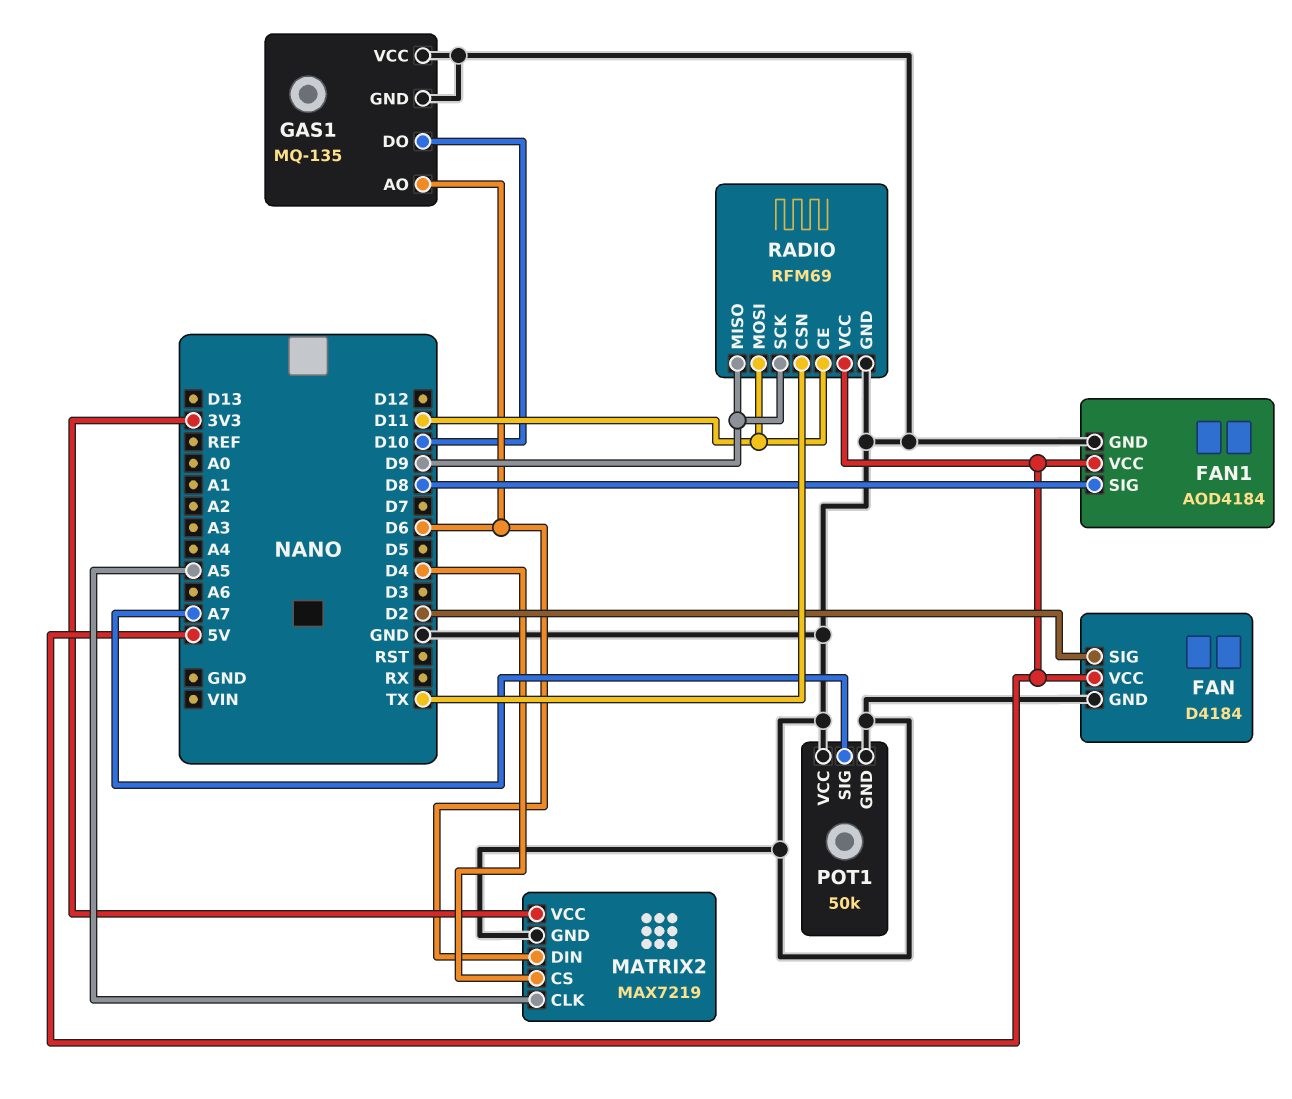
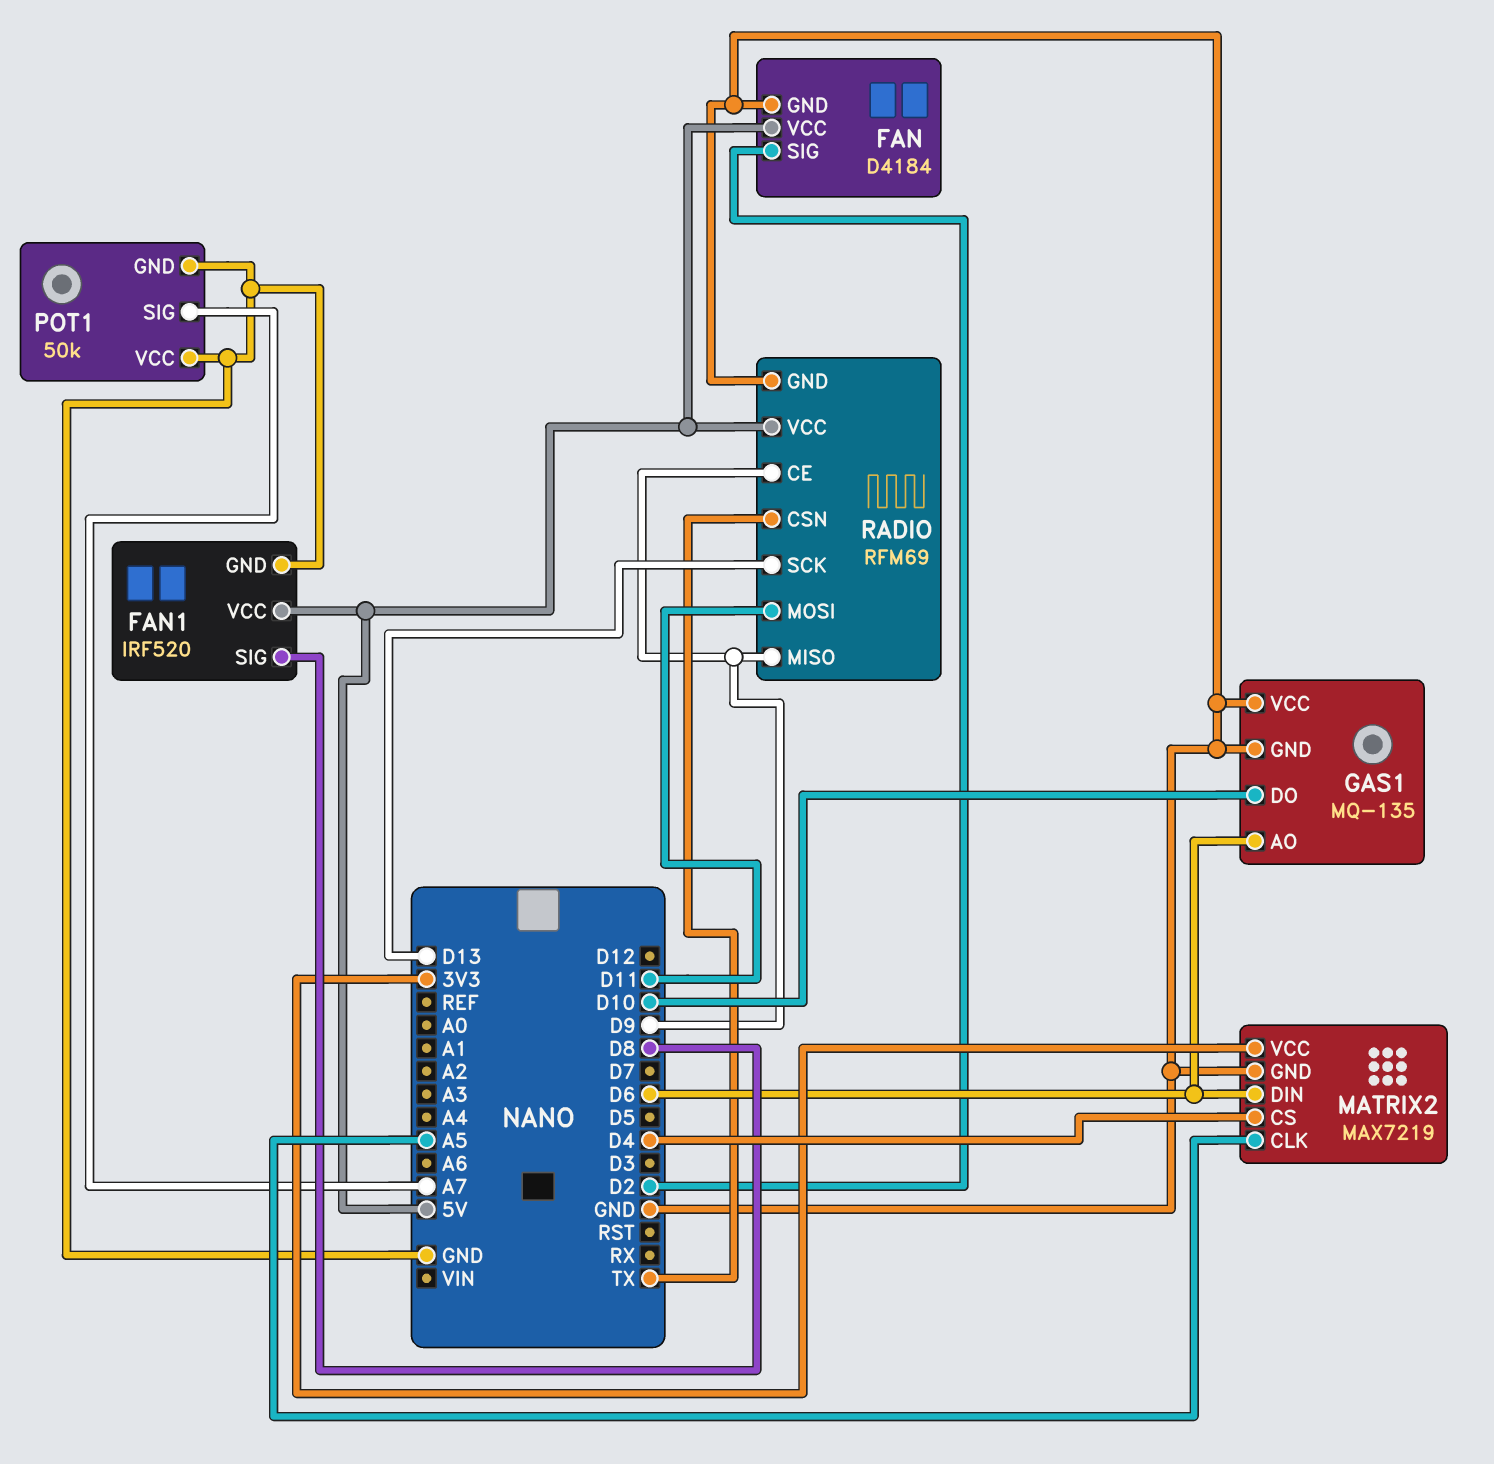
FAN1: AOD4184 -> IRF520
RADIO pin CE: D11 -> D9
RADIO pin SCK: D9 -> D13

